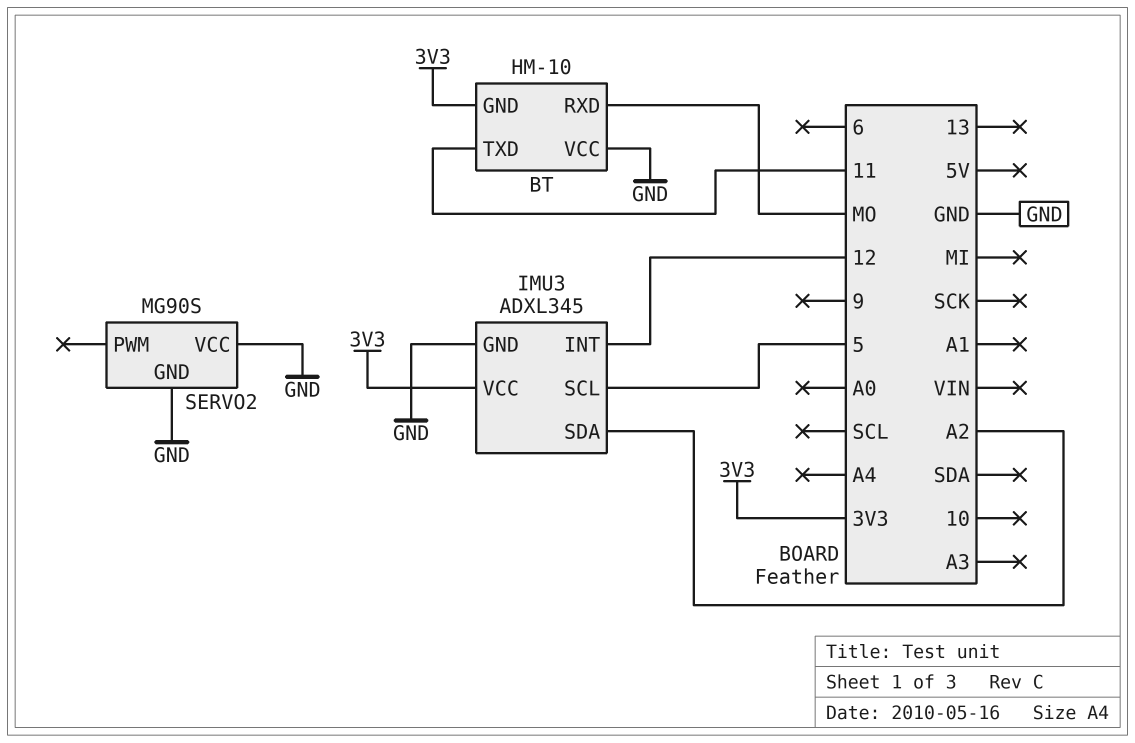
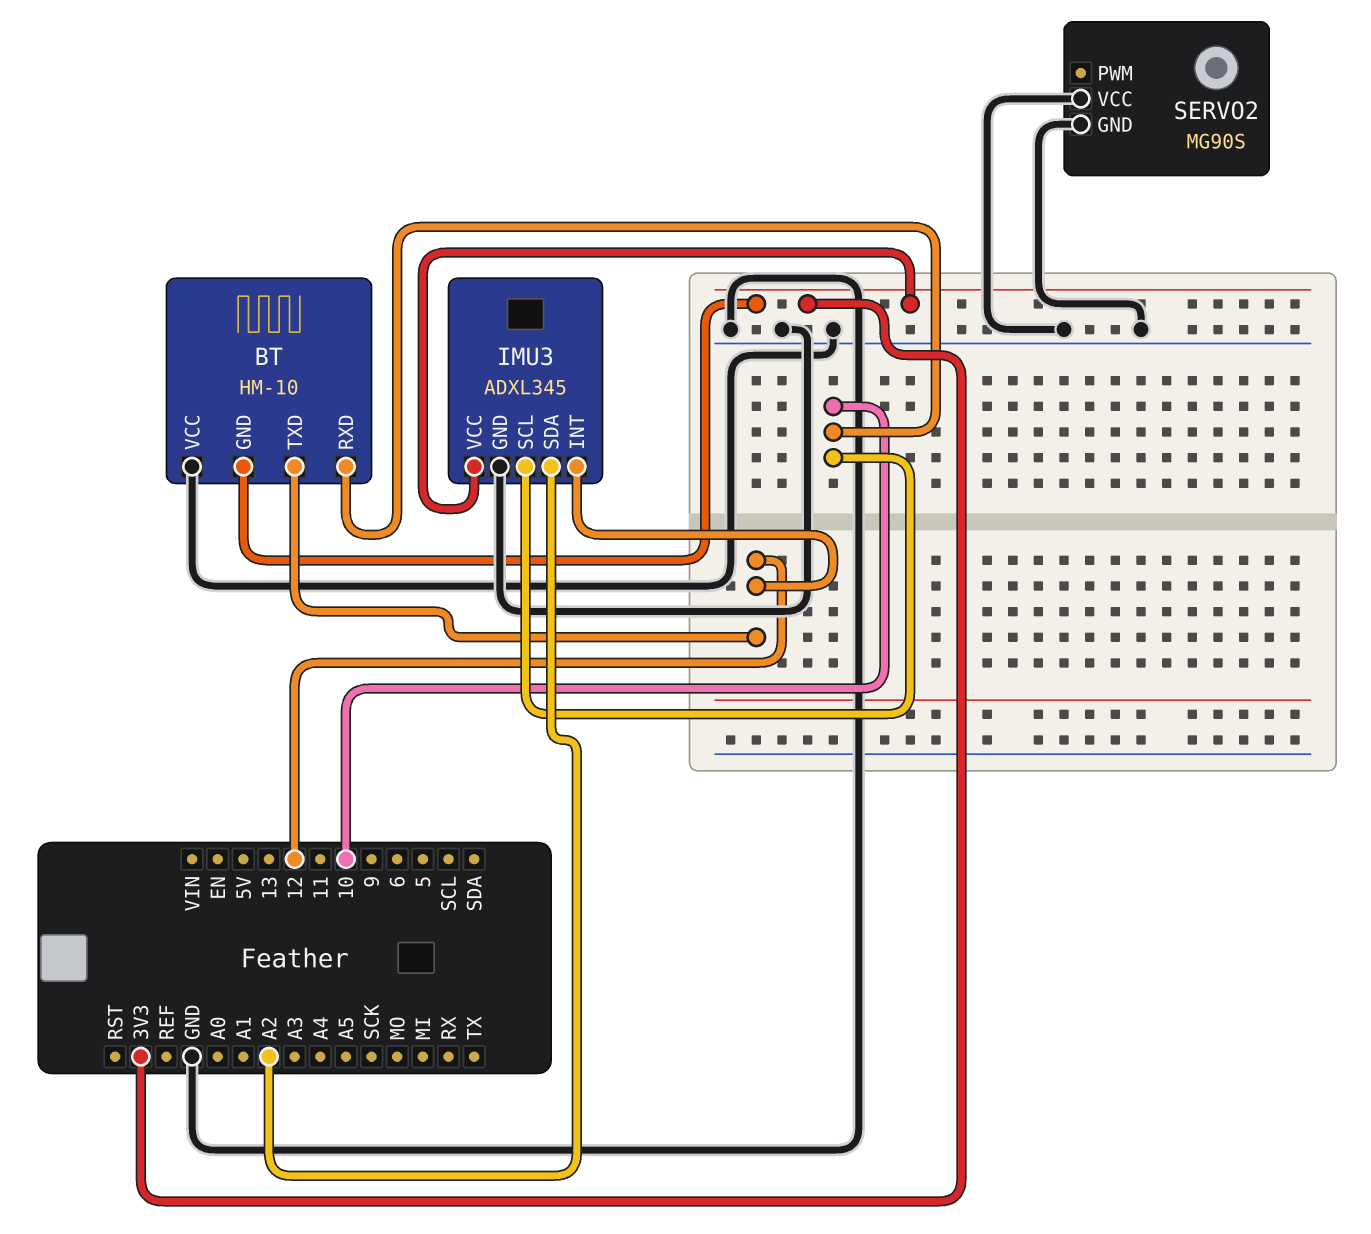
BT pin RXD: MO -> 10
BT pin TXD: 11 -> 12
IMU3 pin SCL: 5 -> 10

